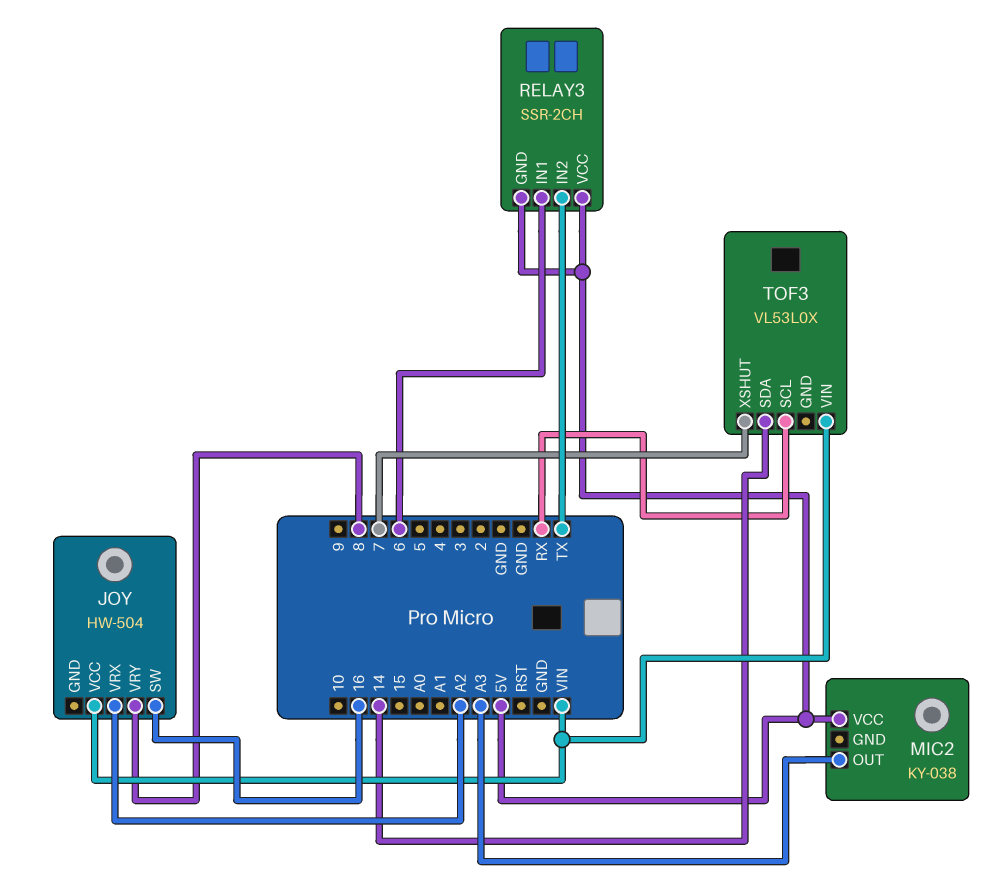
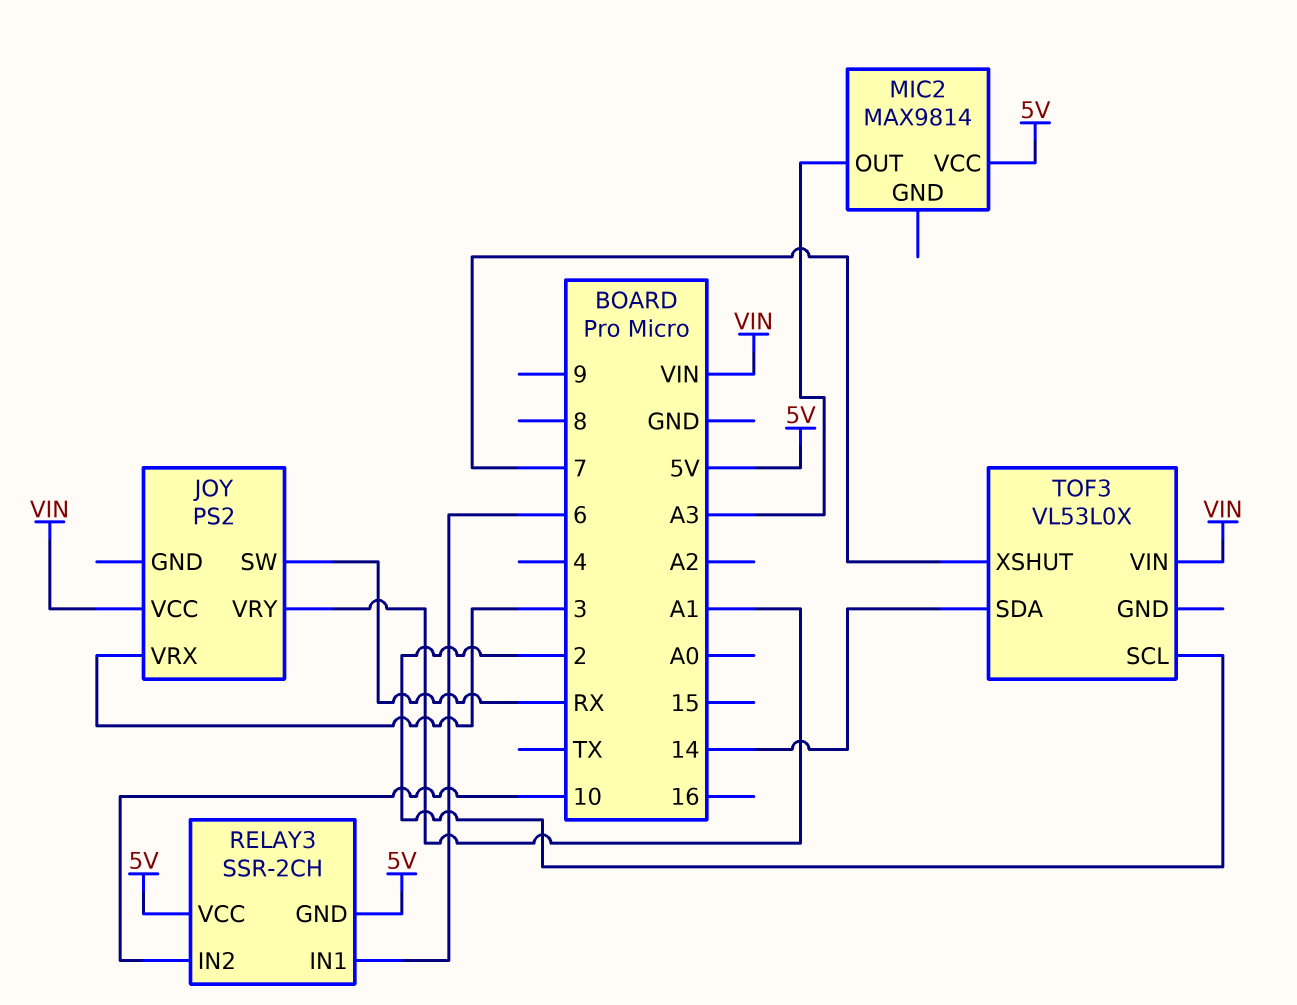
JOY: HW-504 -> PS2
JOY pin SW: 16 -> RX
JOY pin VRX: A2 -> 3
JOY pin VRY: 8 -> A1
MIC2: KY-038 -> MAX9814
RELAY3 pin IN2: TX -> 10
TOF3 pin SCL: RX -> 2

